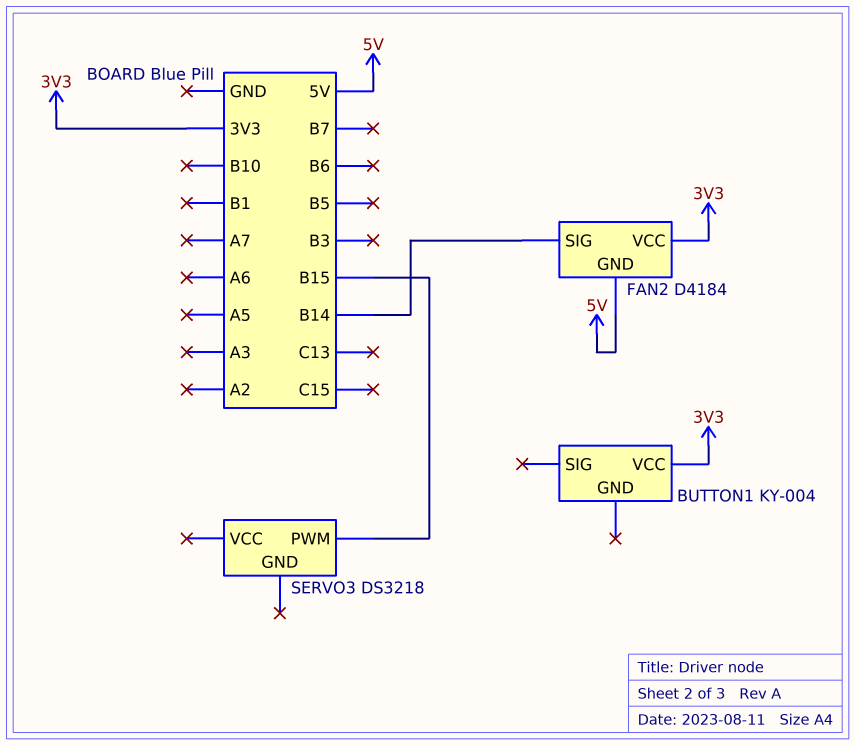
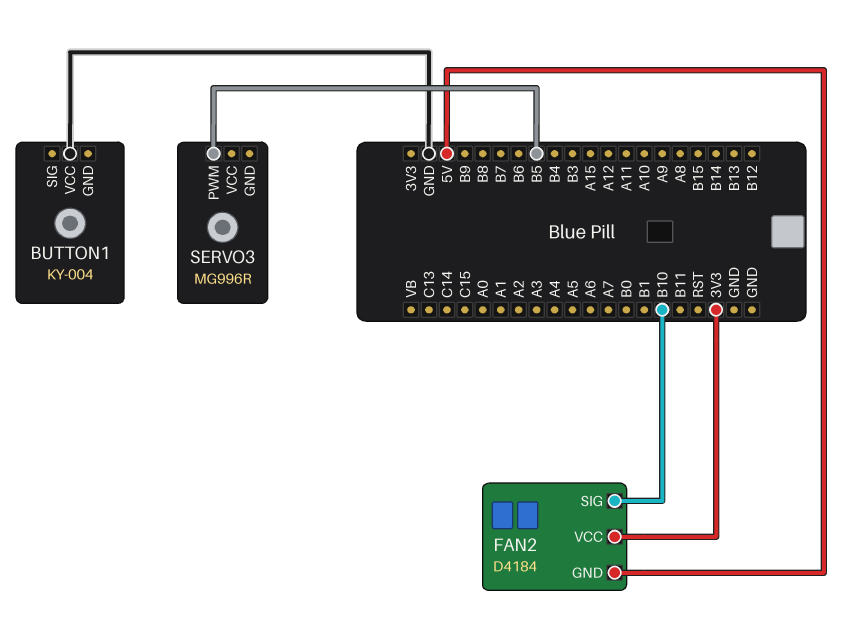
BUTTON1 pin VCC: 3V3 -> GND
FAN2 pin SIG: B14 -> B10
SERVO3: DS3218 -> MG996R
SERVO3 pin PWM: B15 -> B5

